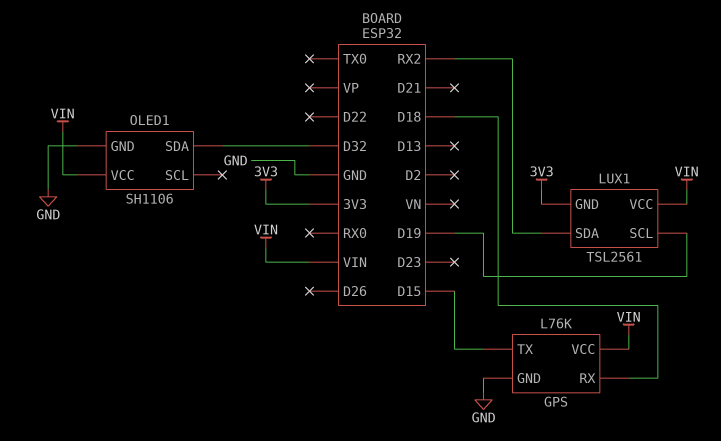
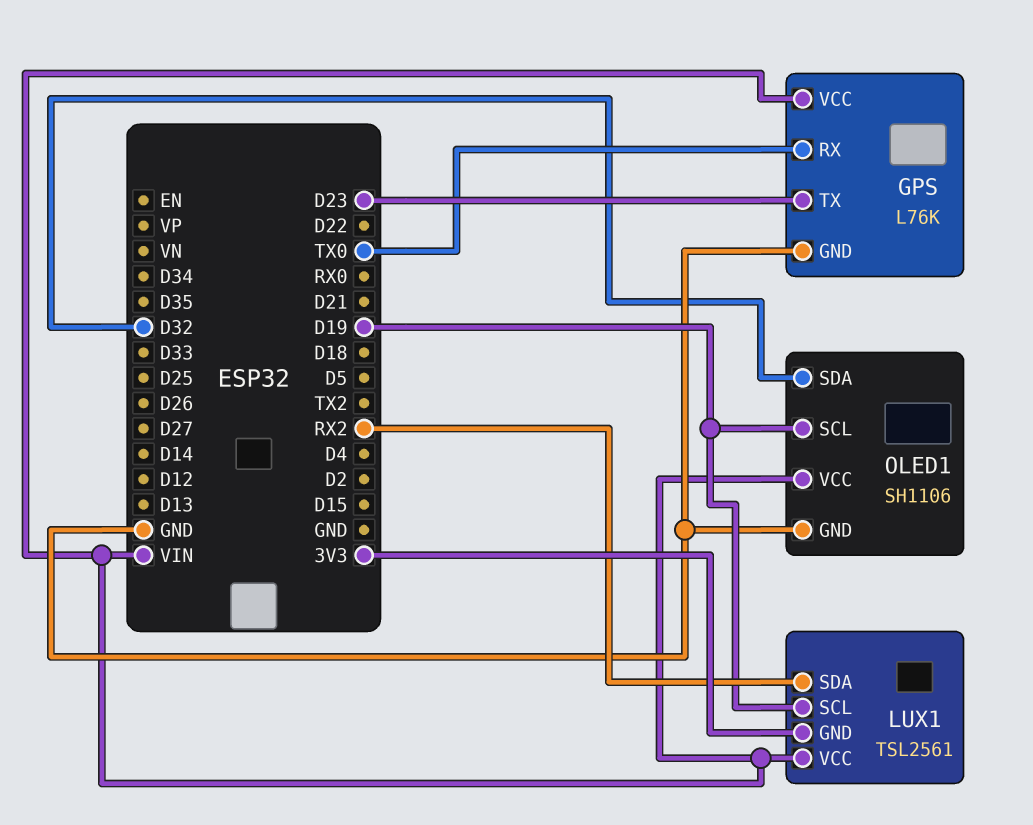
GPS pin RX: D18 -> TX0
GPS pin TX: D15 -> D23
OLED1 pin SCL: none -> D19

